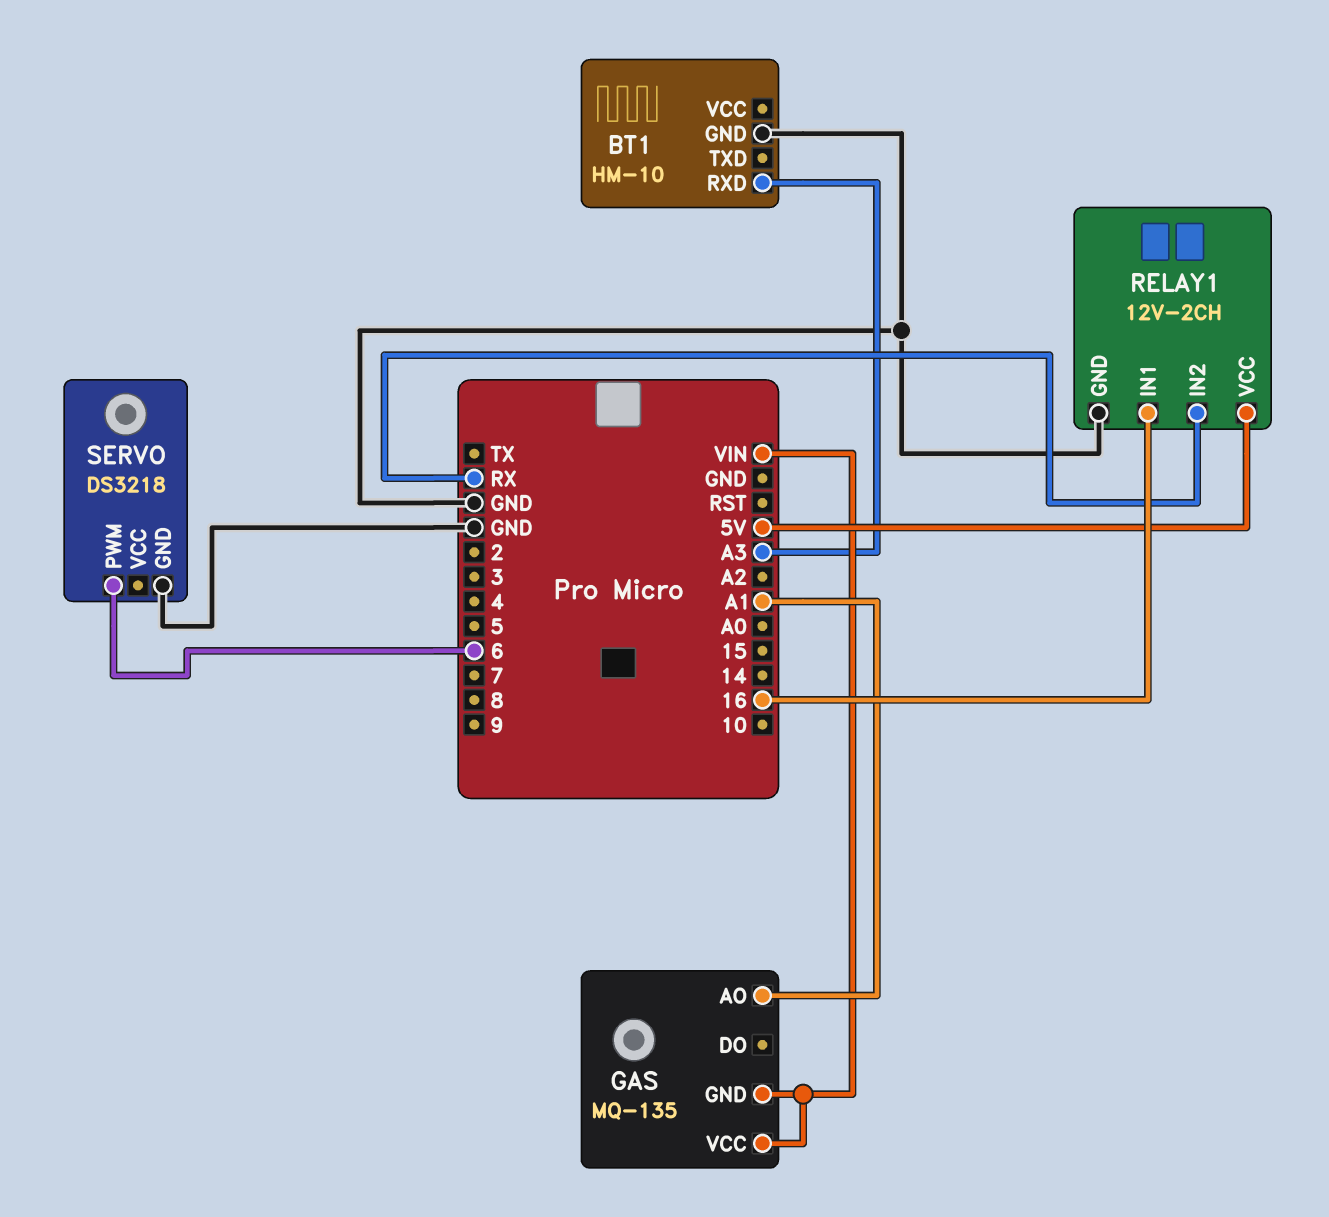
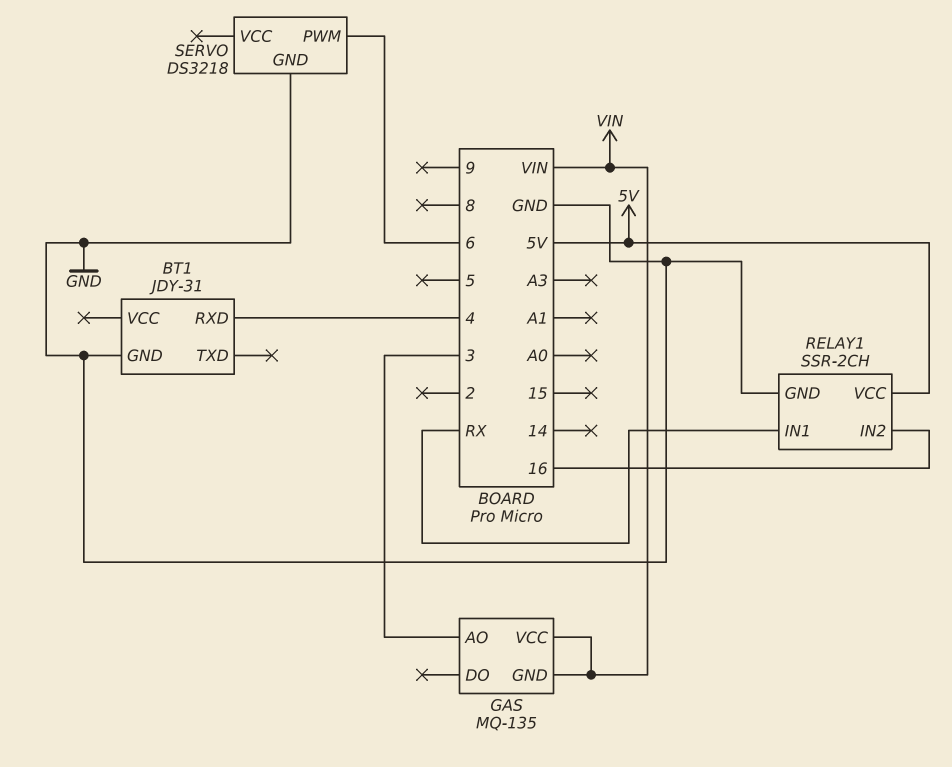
BT1: HM-10 -> JDY-31
BT1 pin RXD: A3 -> 4
GAS pin AO: A1 -> 3
RELAY1: 12V-2CH -> SSR-2CH
RELAY1 pin IN1: 16 -> RX
RELAY1 pin IN2: RX -> 16

